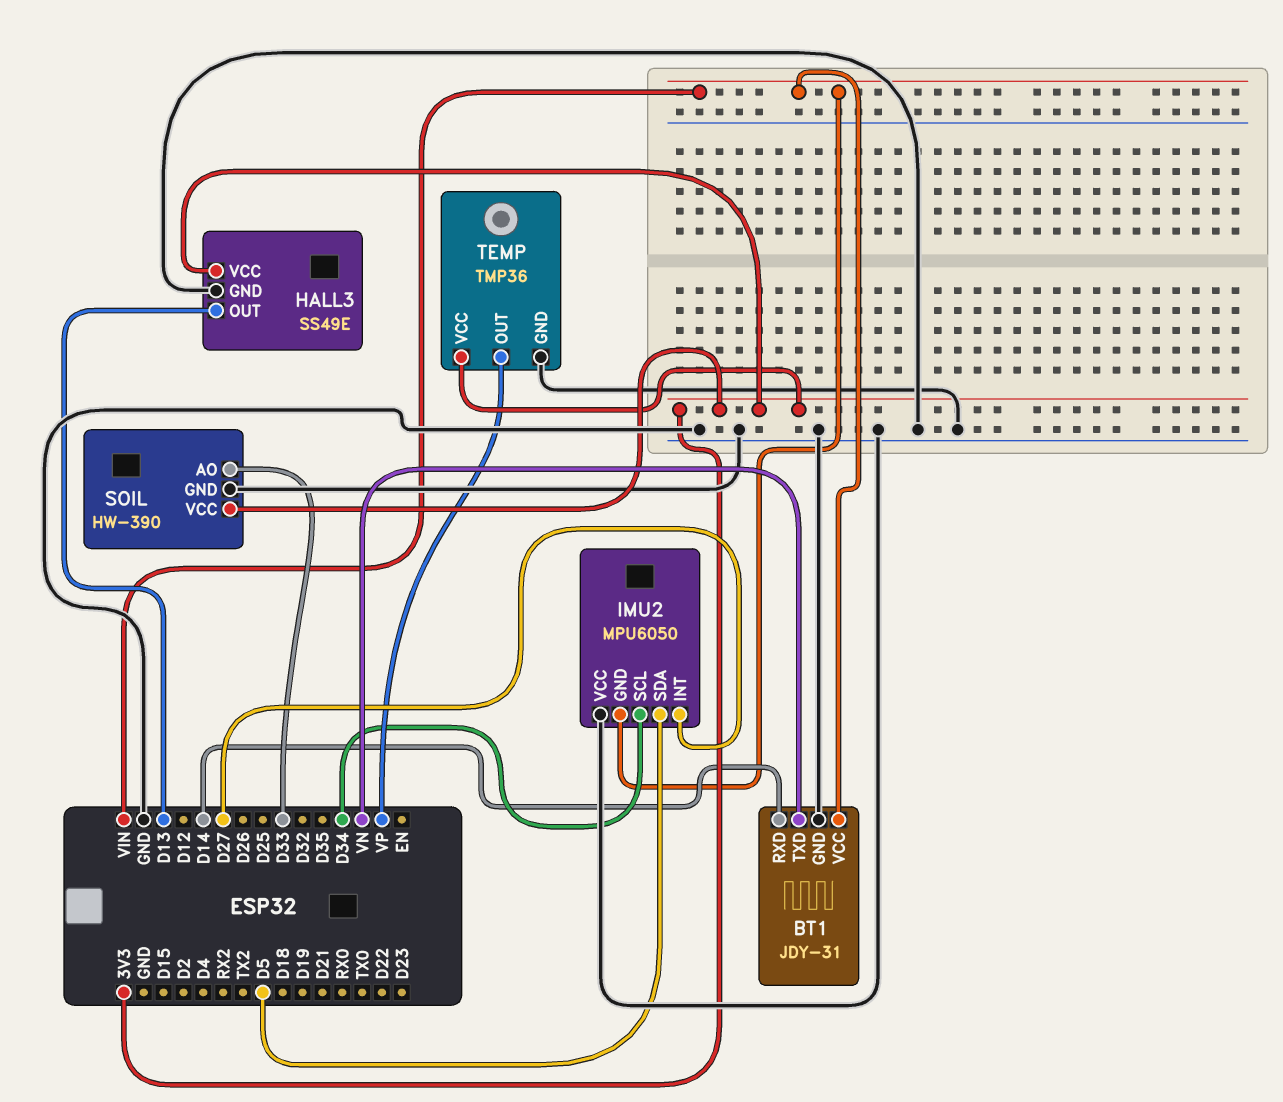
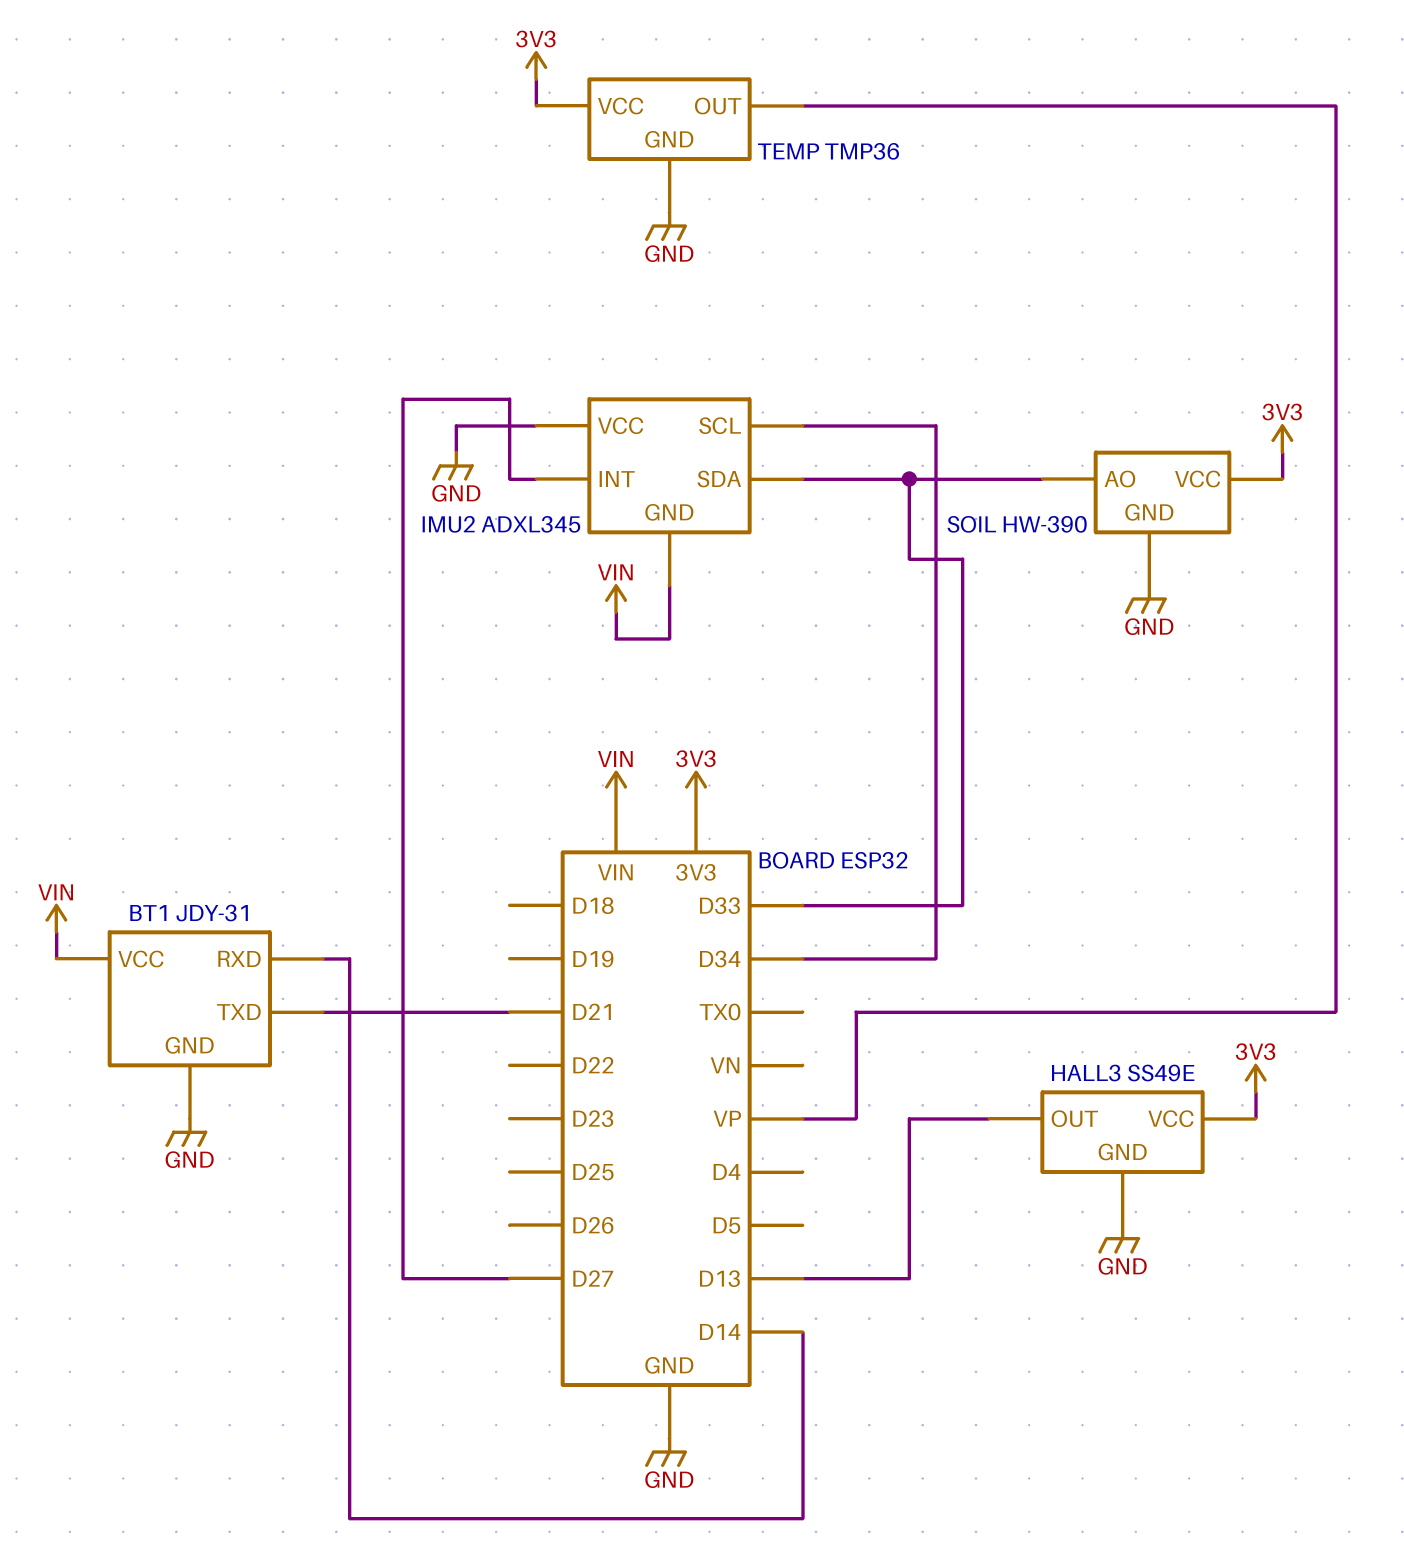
BT1 pin TXD: VN -> D21
IMU2: MPU6050 -> ADXL345
IMU2 pin SDA: D5 -> D33

